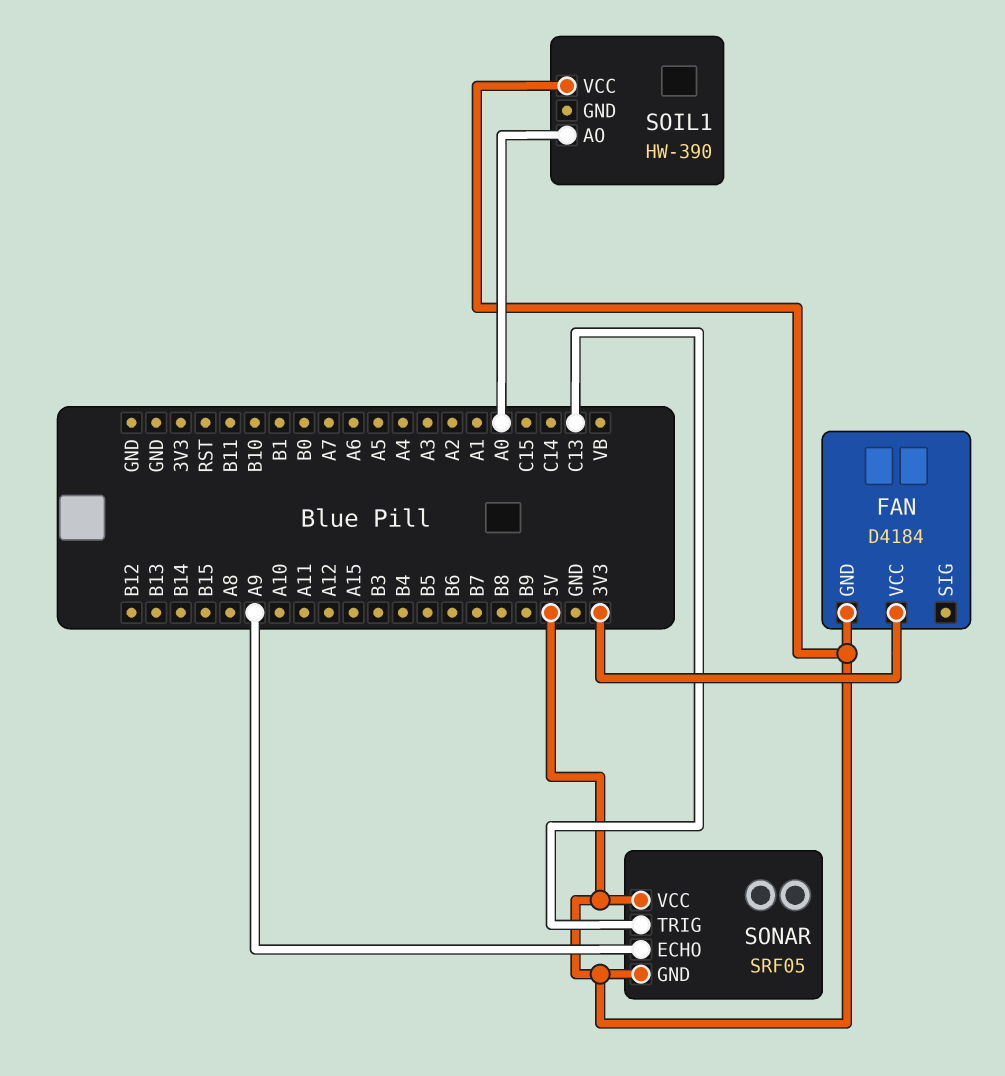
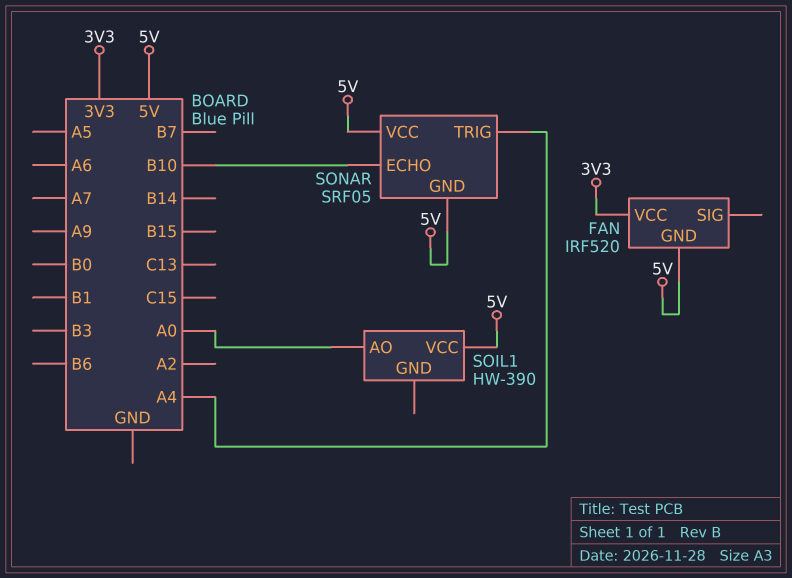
FAN: D4184 -> IRF520
SONAR pin ECHO: A9 -> B10
SONAR pin TRIG: C13 -> A4

